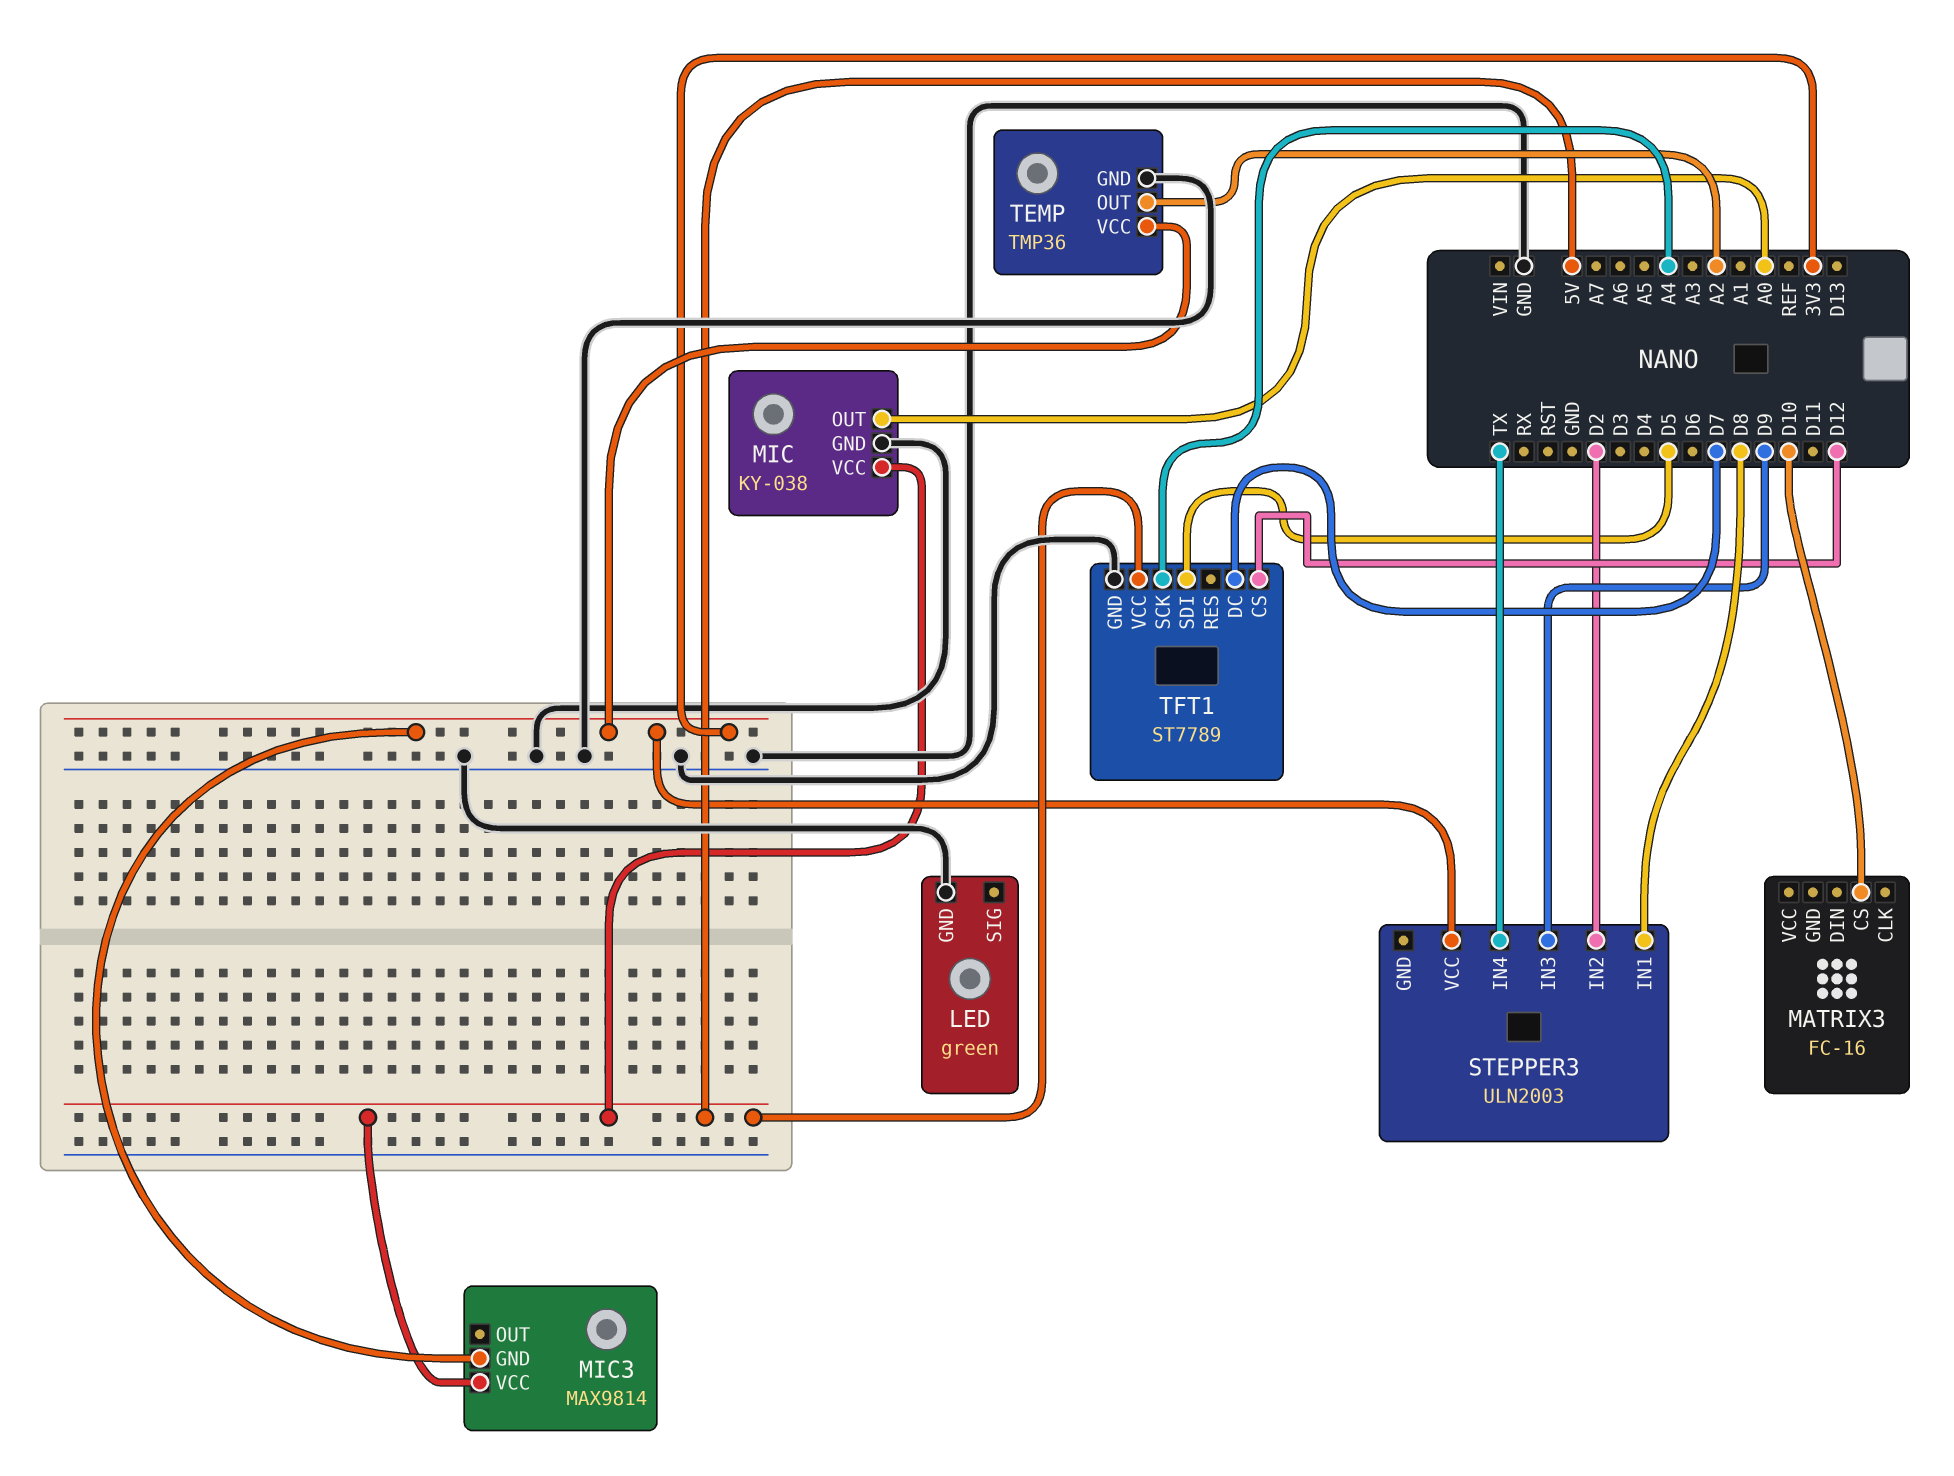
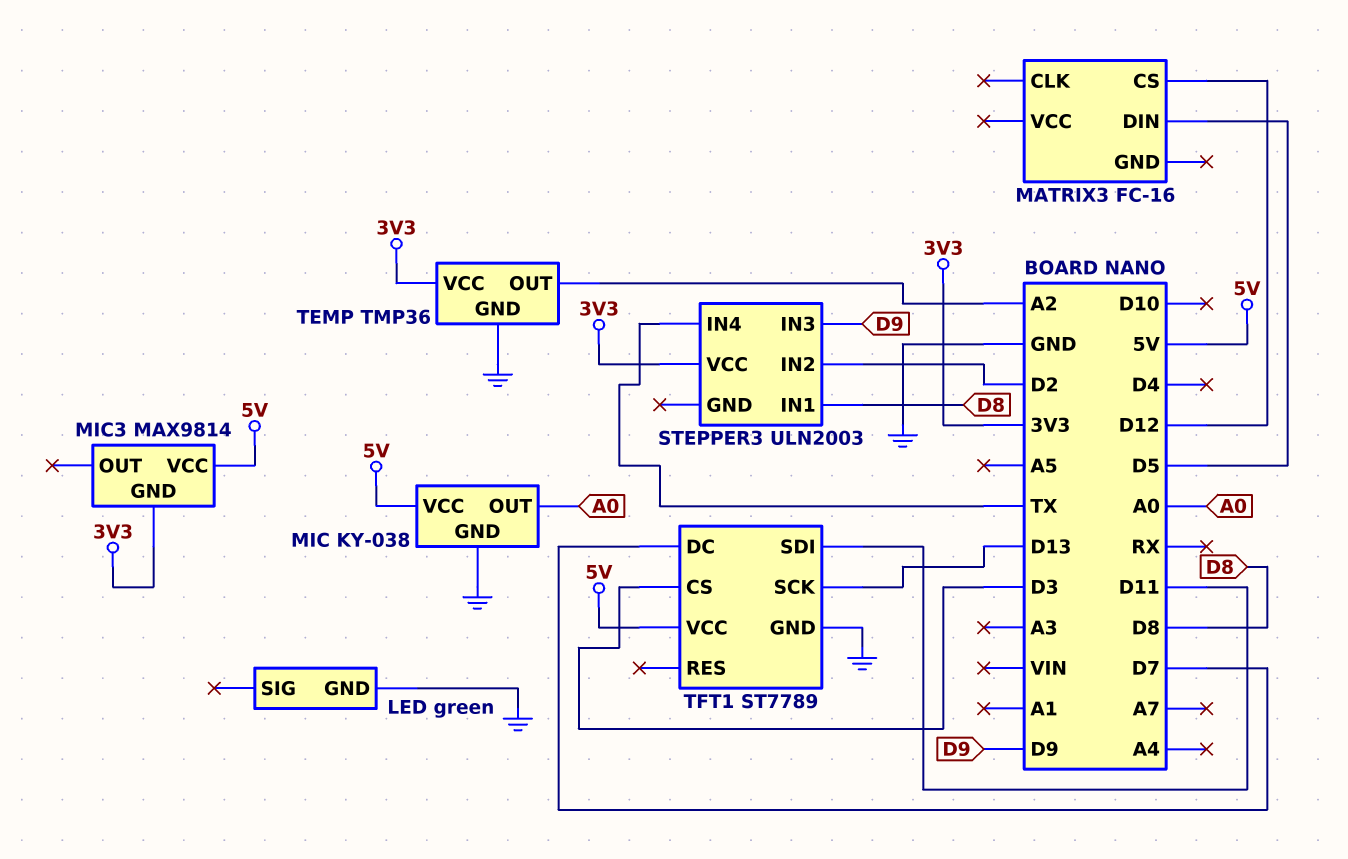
MATRIX3 pin CS: D10 -> D12
MATRIX3 pin DIN: none -> D5
TFT1 pin CS: D12 -> D3
TFT1 pin SCK: A4 -> D13
TFT1 pin SDI: D5 -> D11

